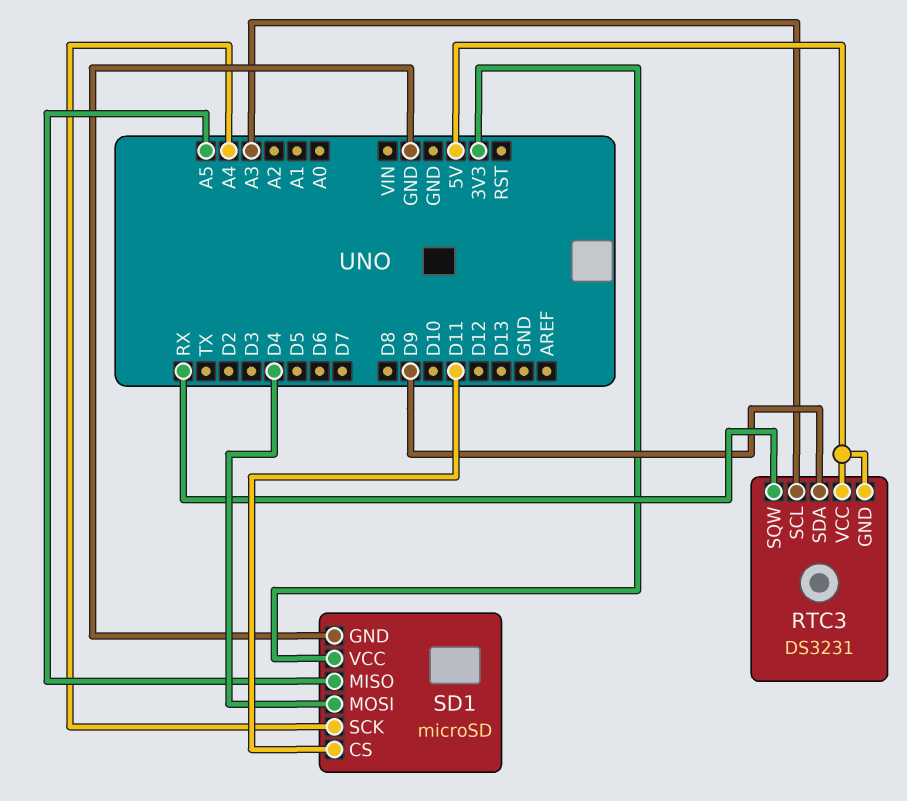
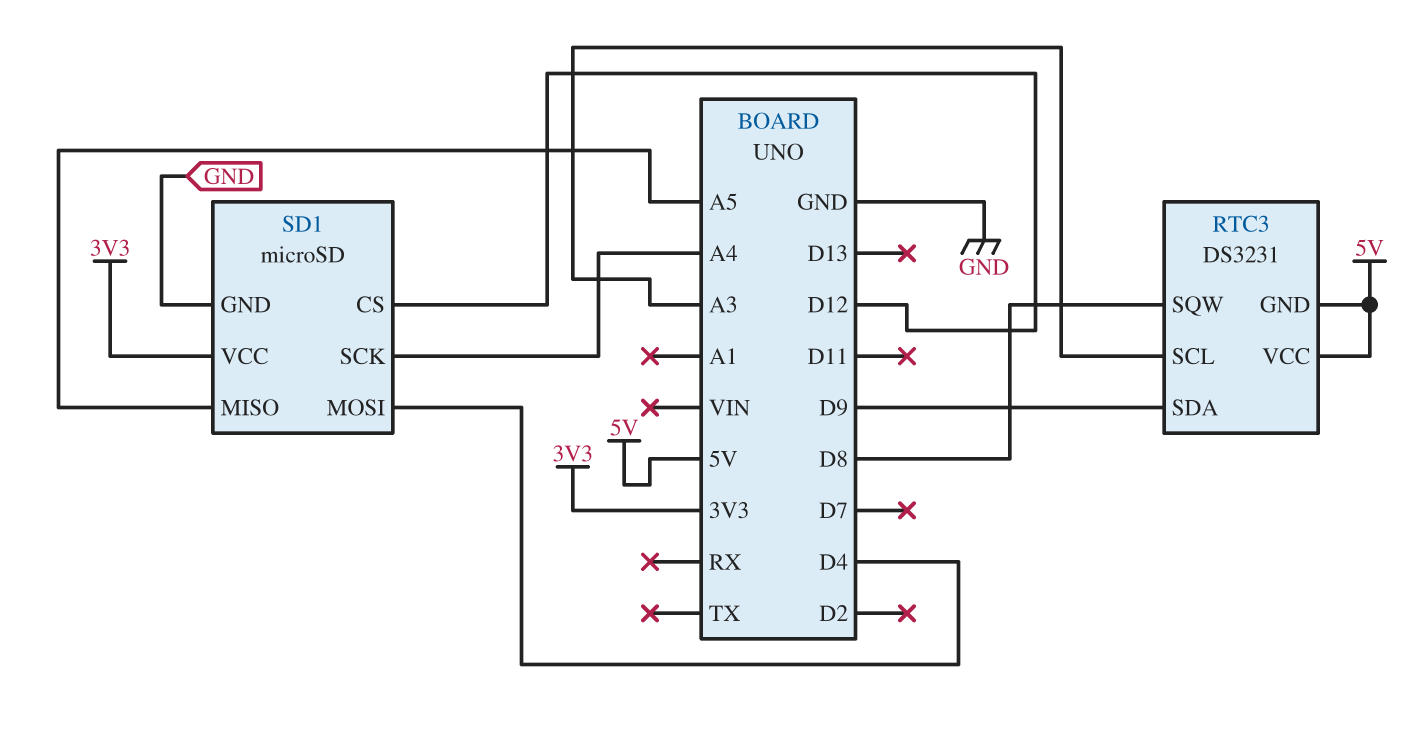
RTC3 pin SQW: RX -> D8
SD1 pin CS: D11 -> D12

